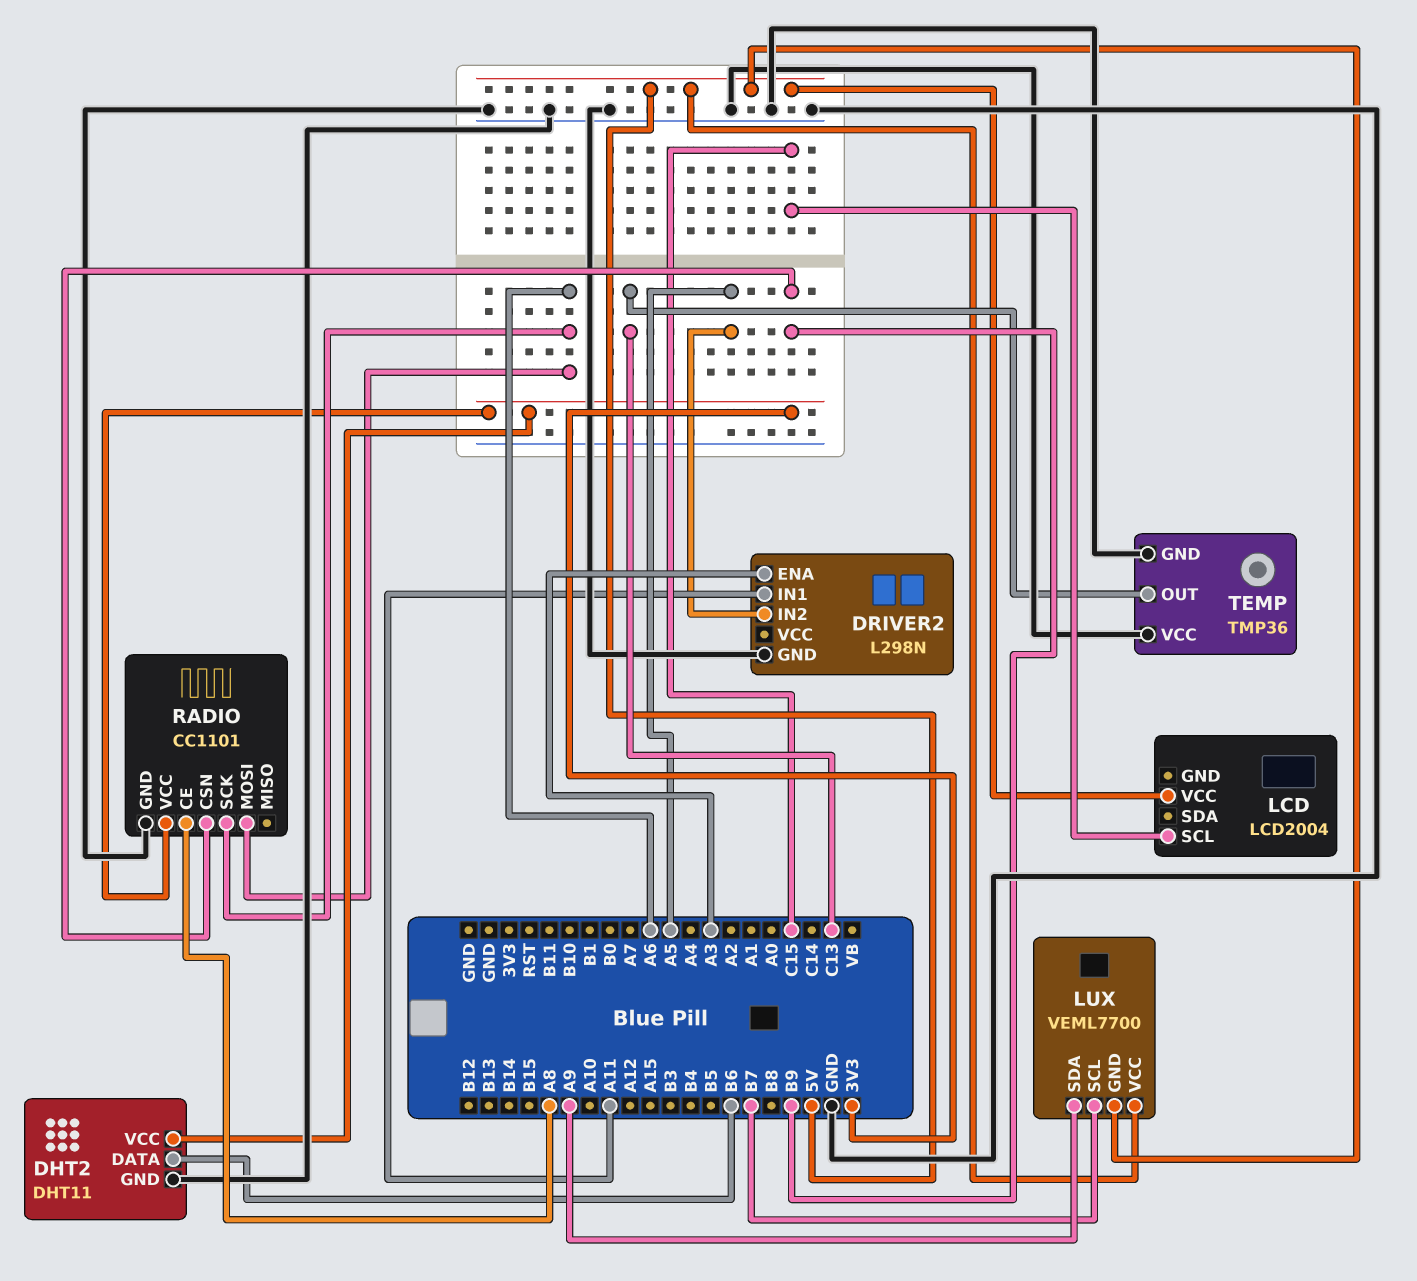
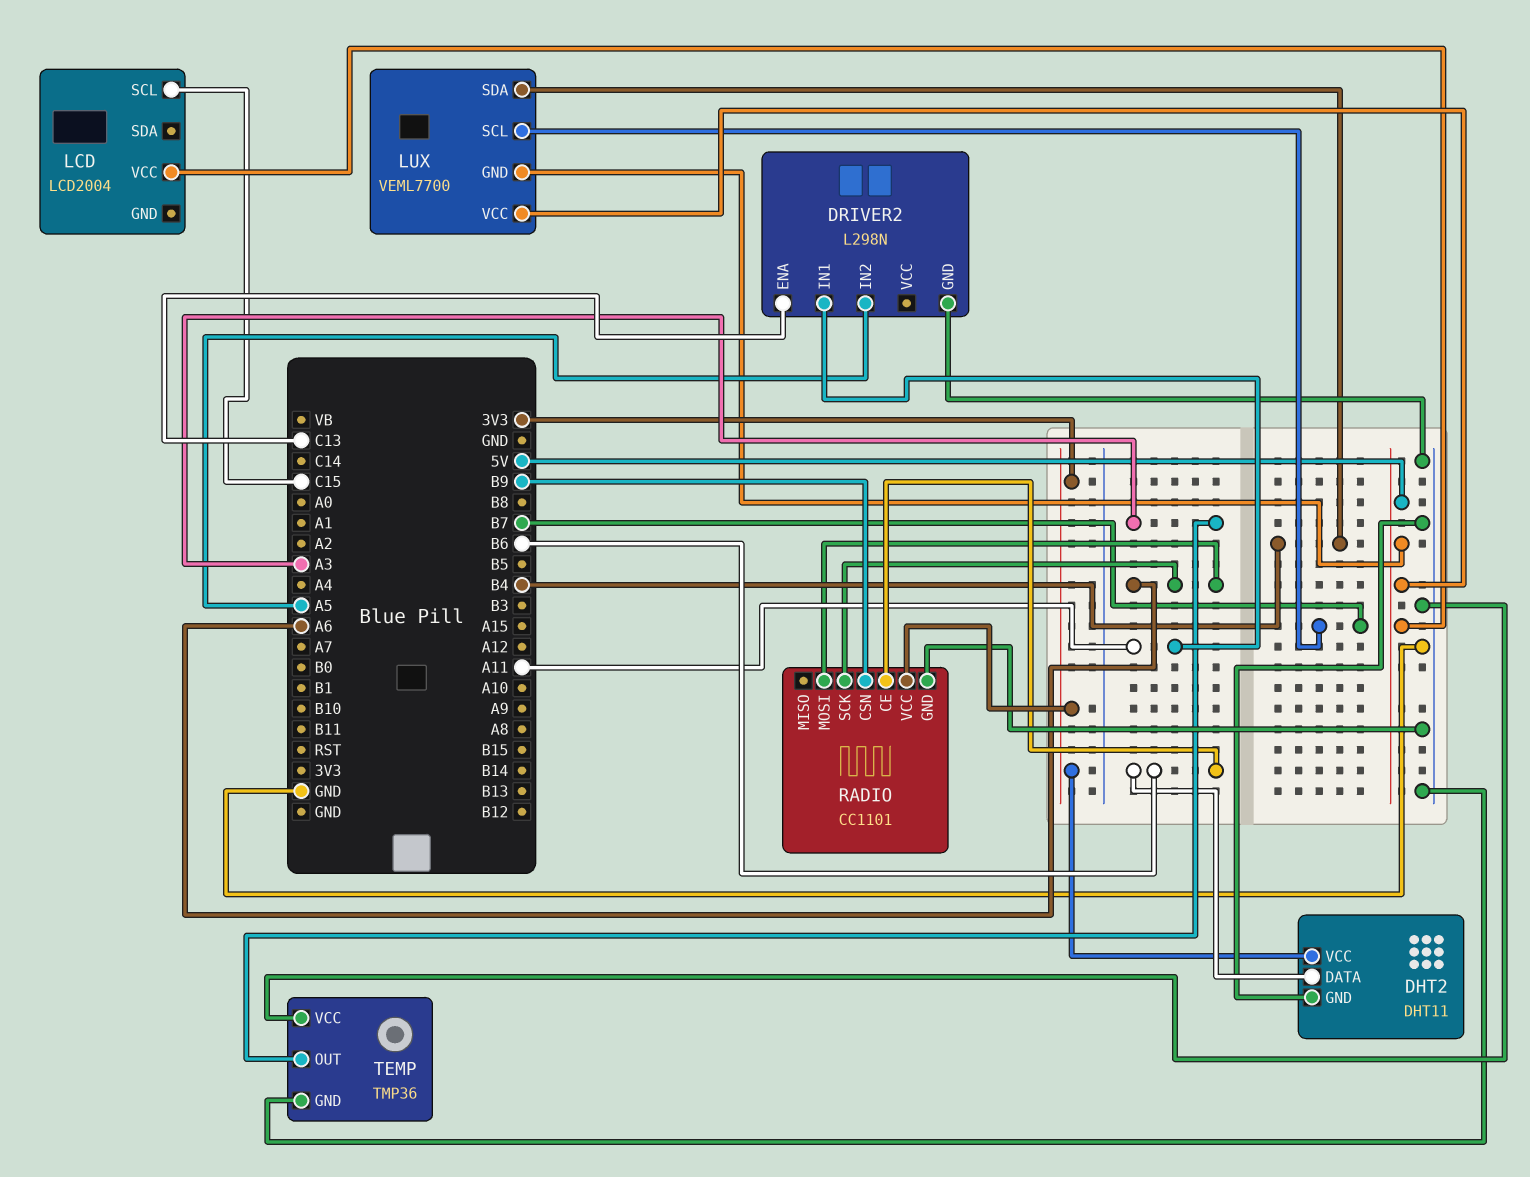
DRIVER2 pin ENA: A3 -> C13
LUX pin SDA: A9 -> B4
RADIO pin CE: A8 -> B6
TEMP pin OUT: C13 -> A3

